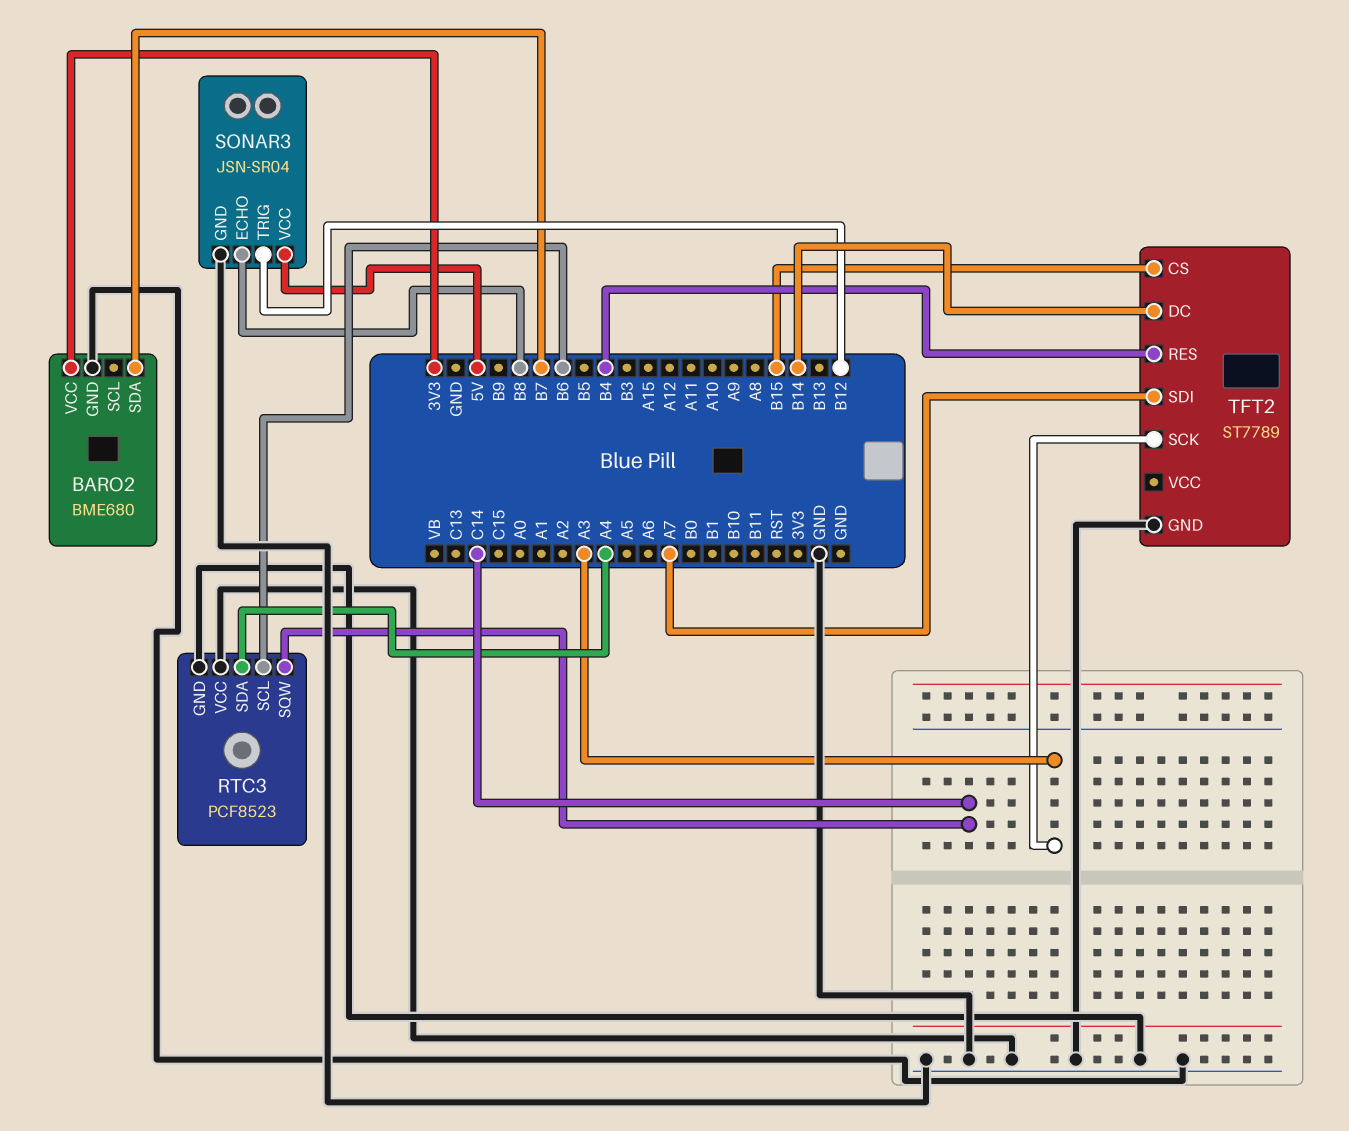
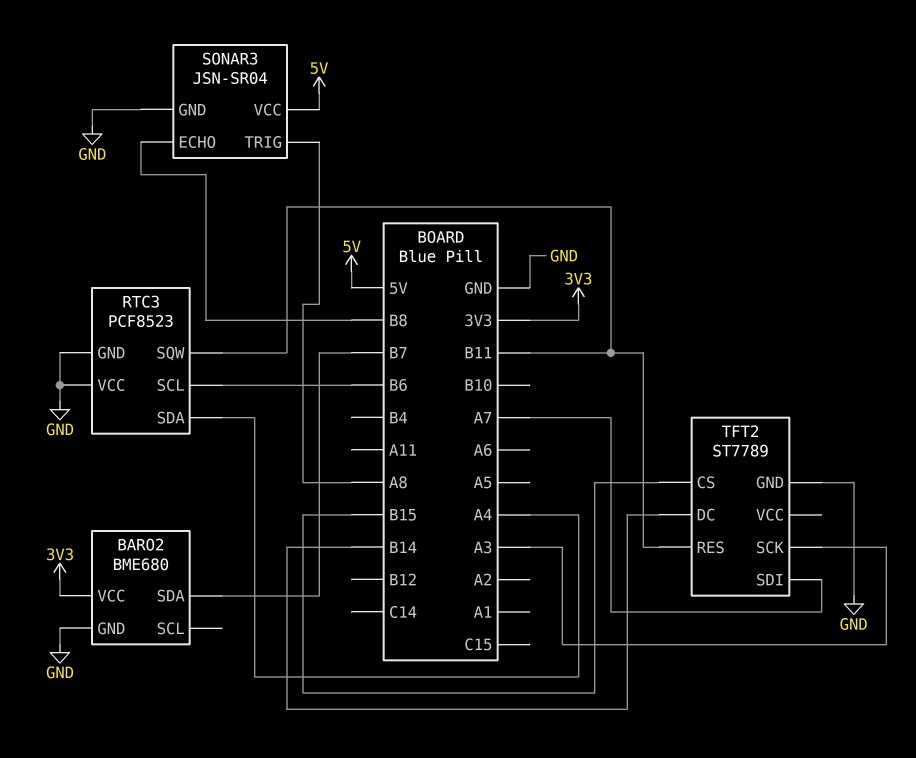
RTC3 pin SQW: C14 -> B11
SONAR3 pin TRIG: B12 -> A8
TFT2 pin RES: B4 -> B11

